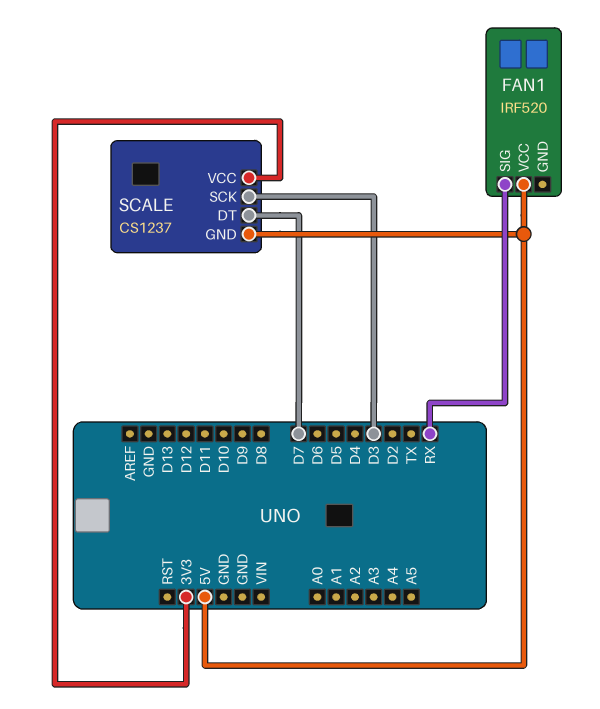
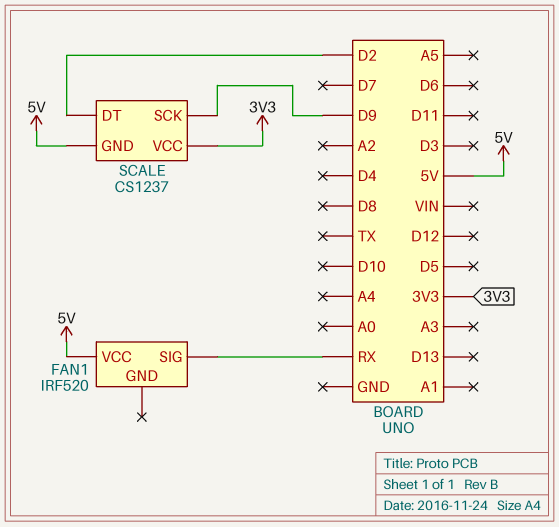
SCALE pin DT: D7 -> D2
SCALE pin SCK: D3 -> D9

